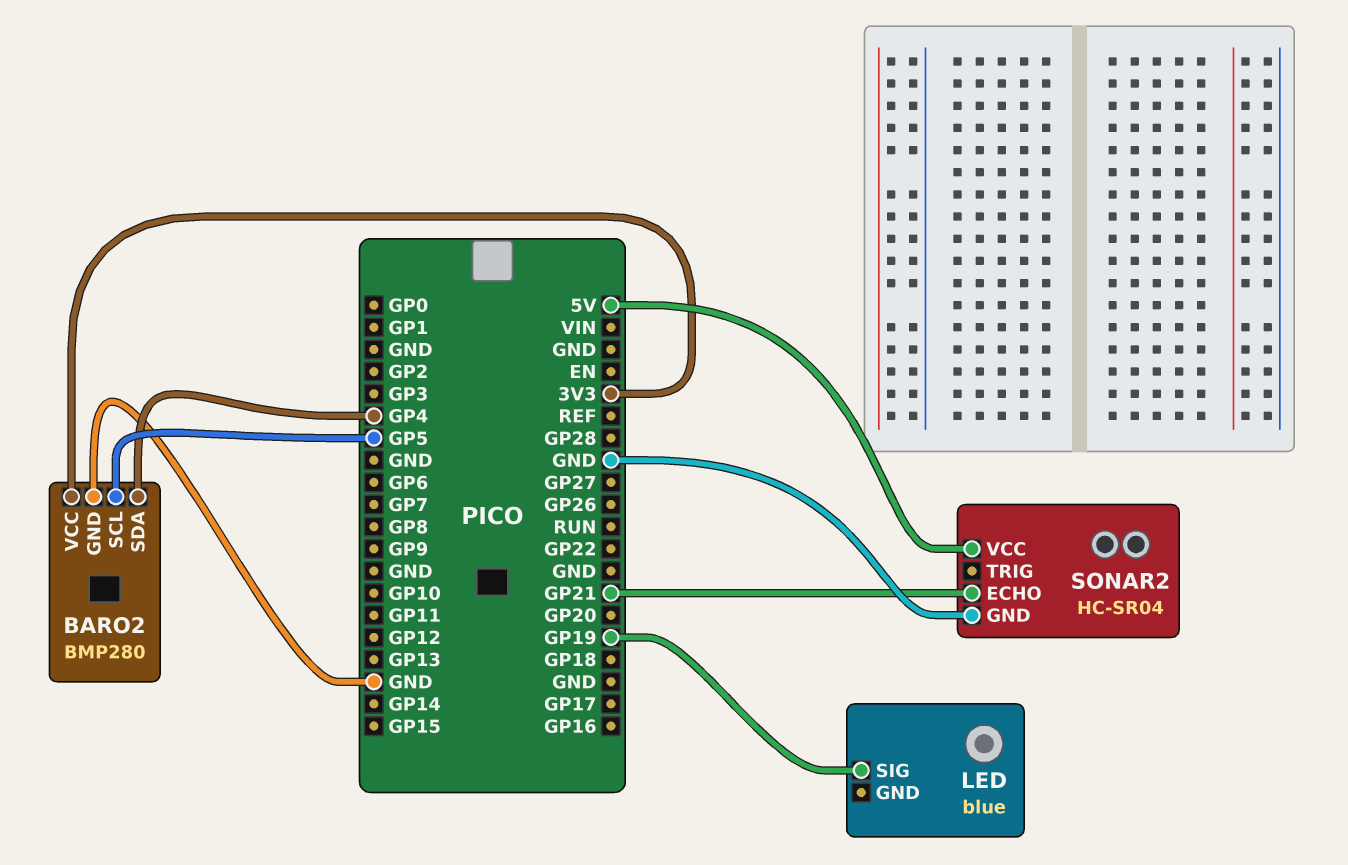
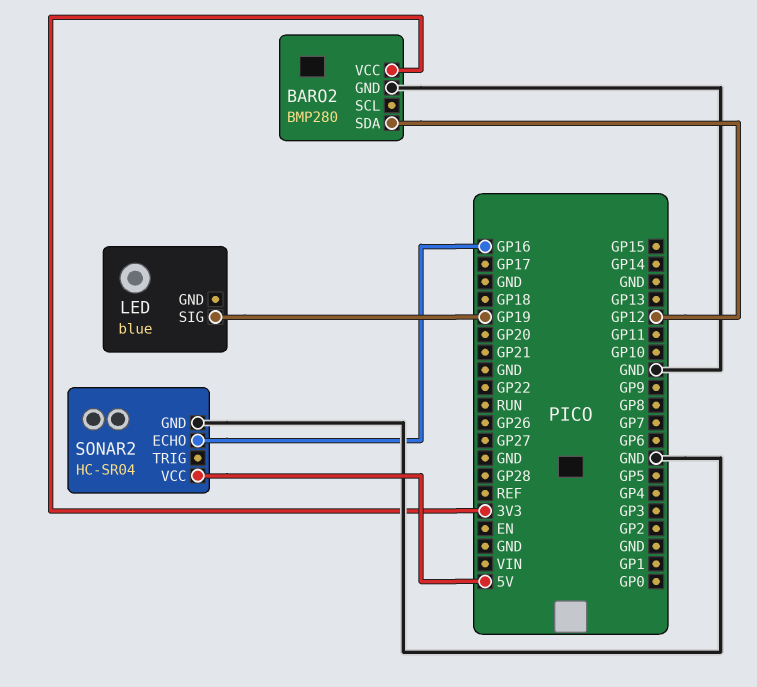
BARO2 pin SCL: GP5 -> none
BARO2 pin SDA: GP4 -> GP12
SONAR2 pin ECHO: GP21 -> GP16

